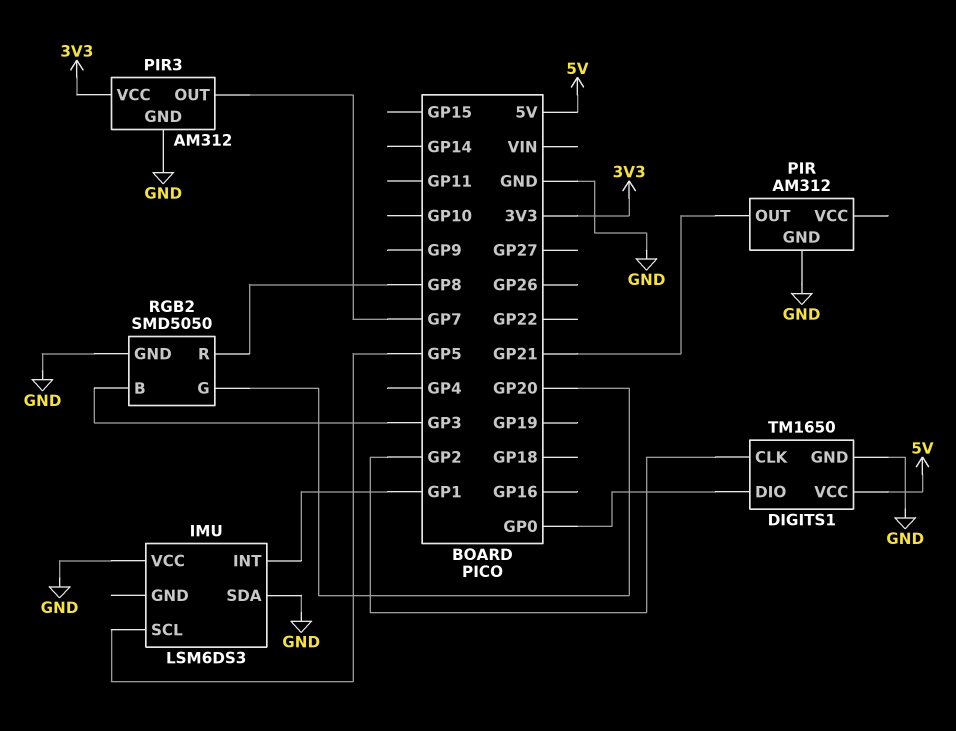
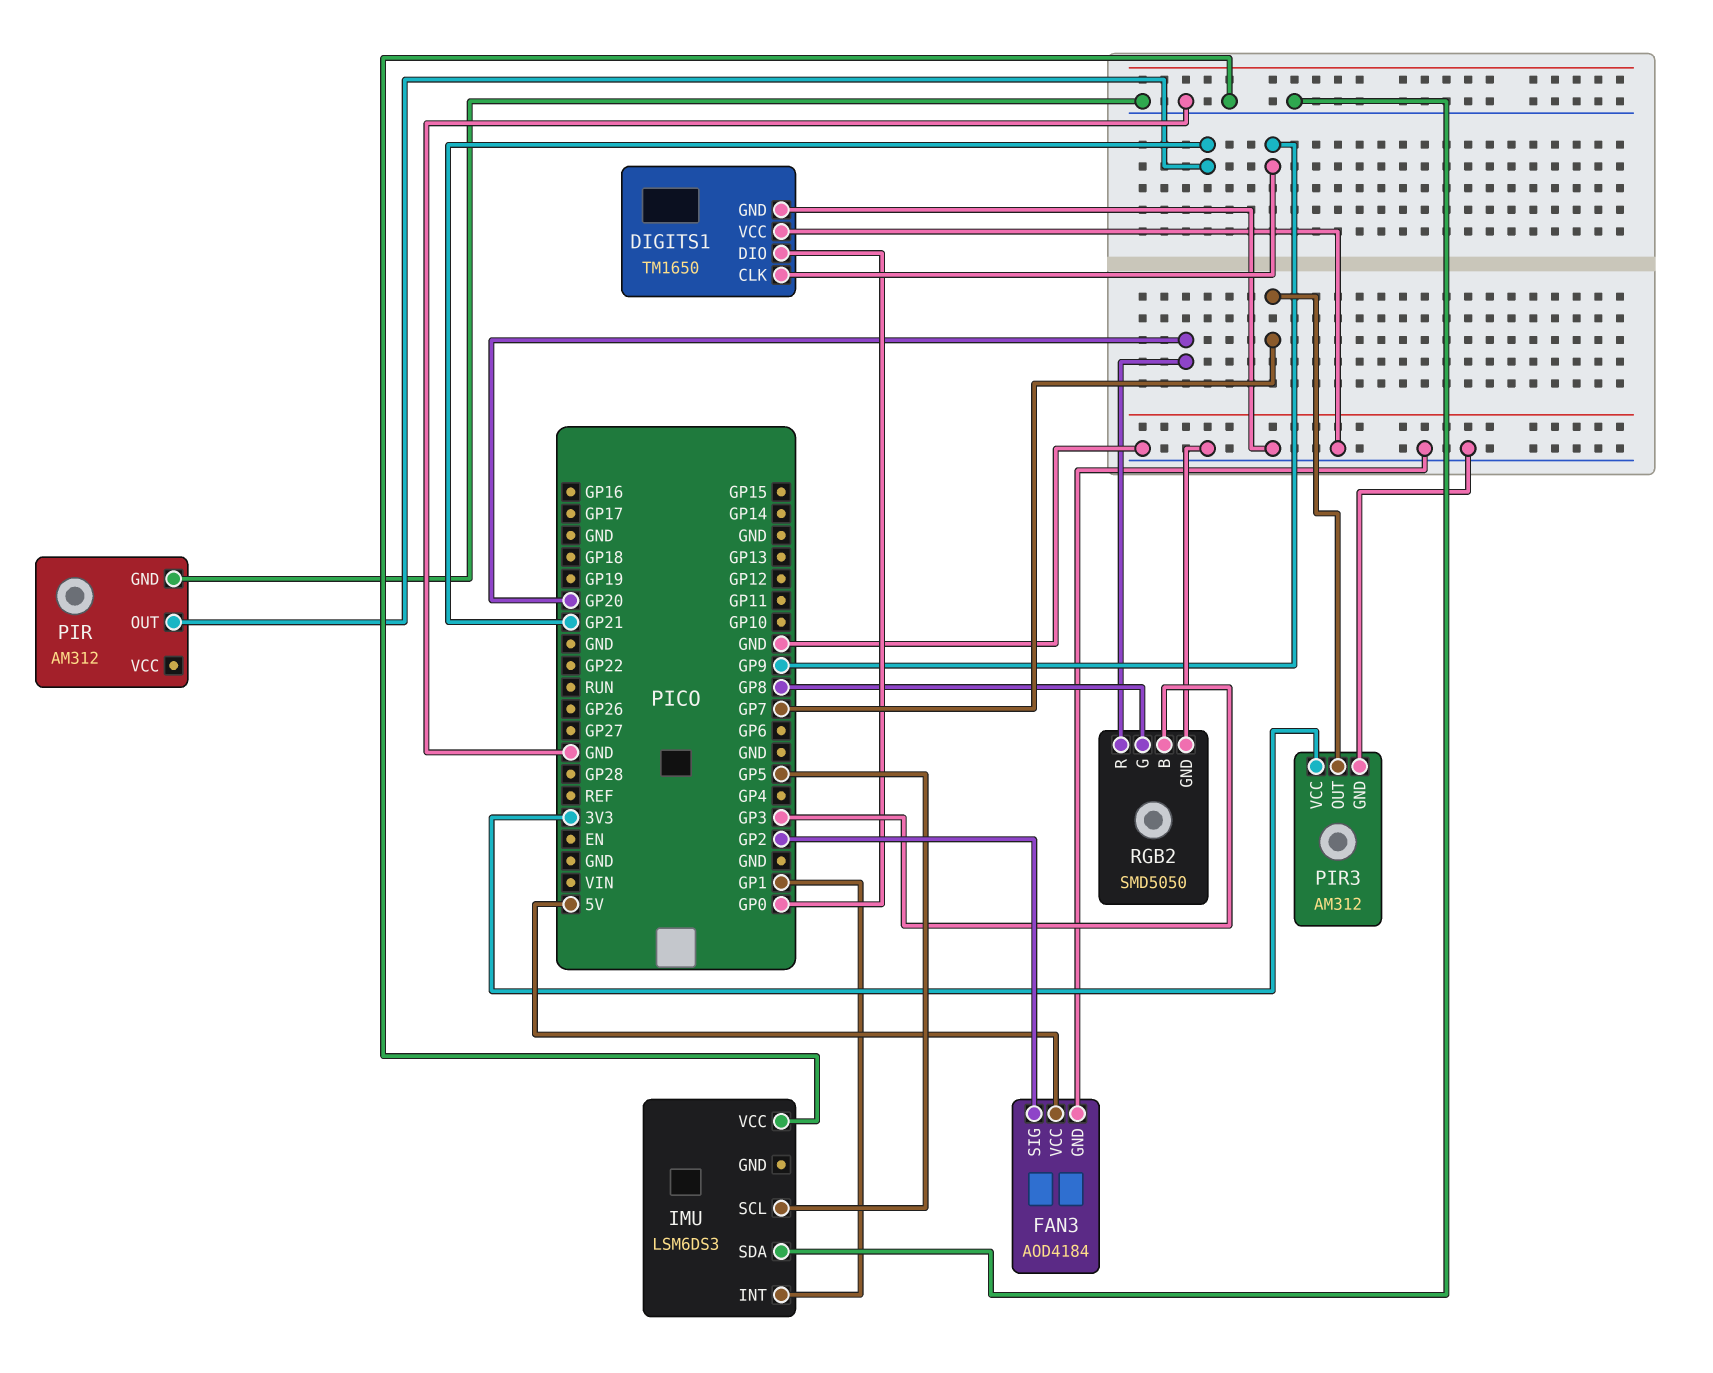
DIGITS1 pin CLK: GP2 -> GP9
DIGITS1 pin VCC: 5V -> GND
FAN3: none -> AOD4184
FAN3 pin GND: none -> GND
FAN3 pin SIG: none -> GP2
FAN3 pin VCC: none -> 5V
RGB2 pin G: GP20 -> GP8
RGB2 pin R: GP8 -> GP20

